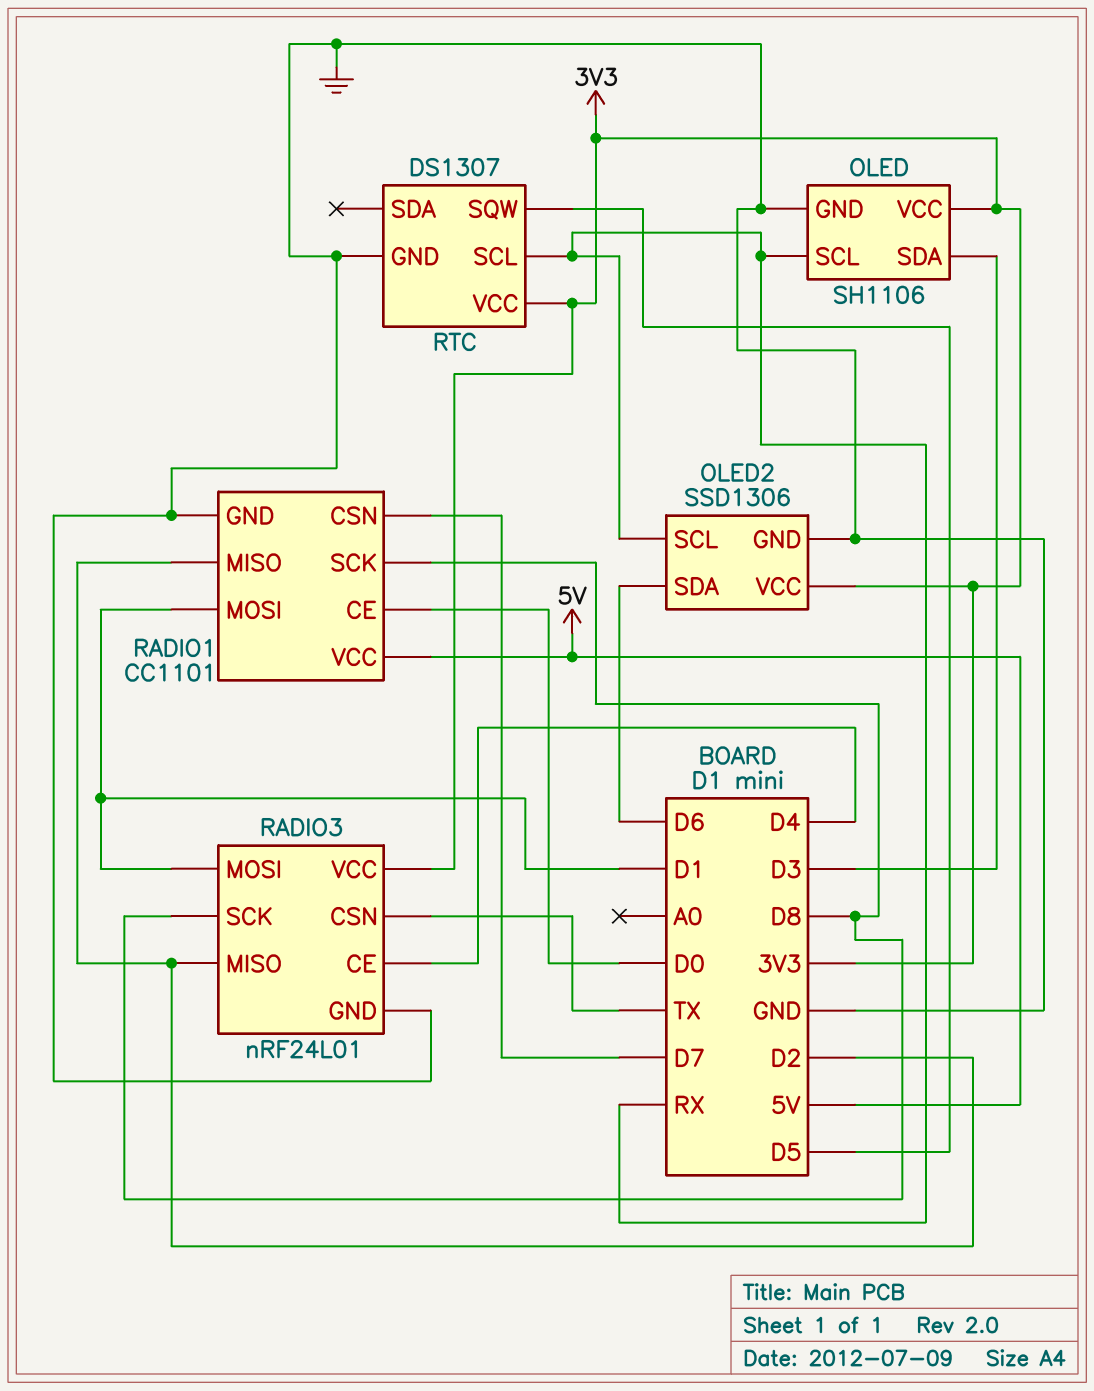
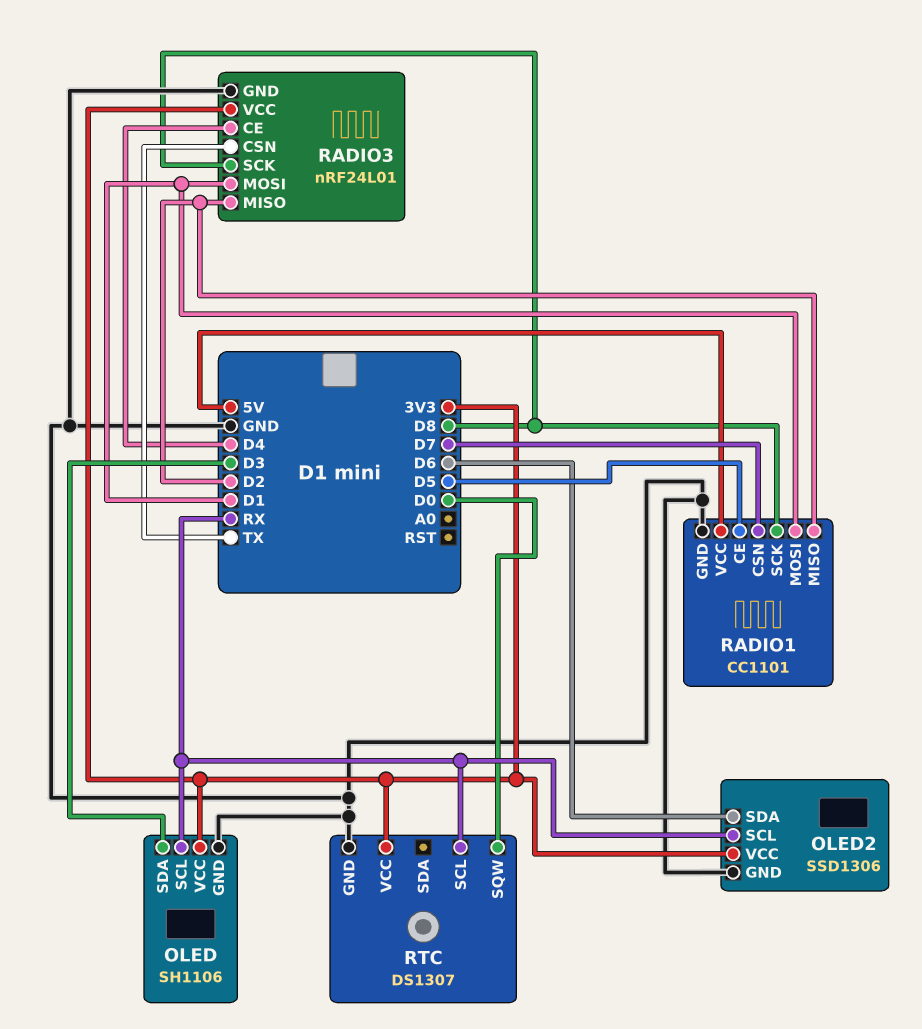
RADIO1 pin CE: D0 -> D5
RTC pin SQW: D5 -> D0

